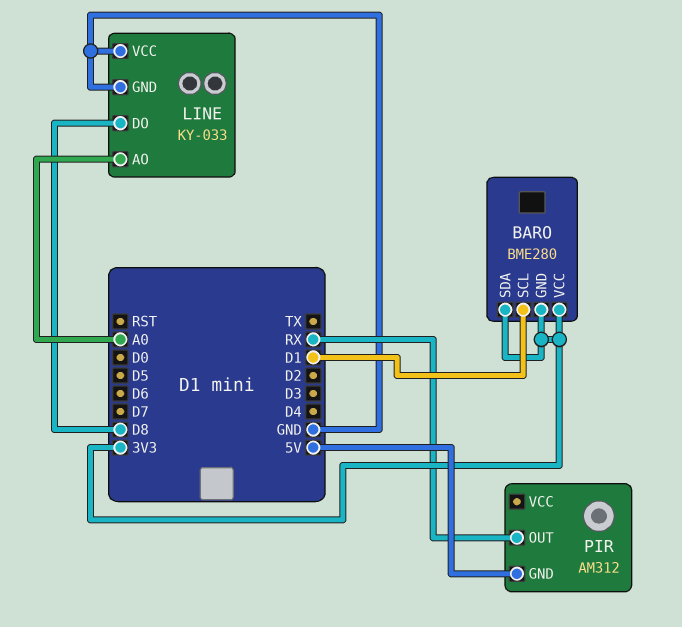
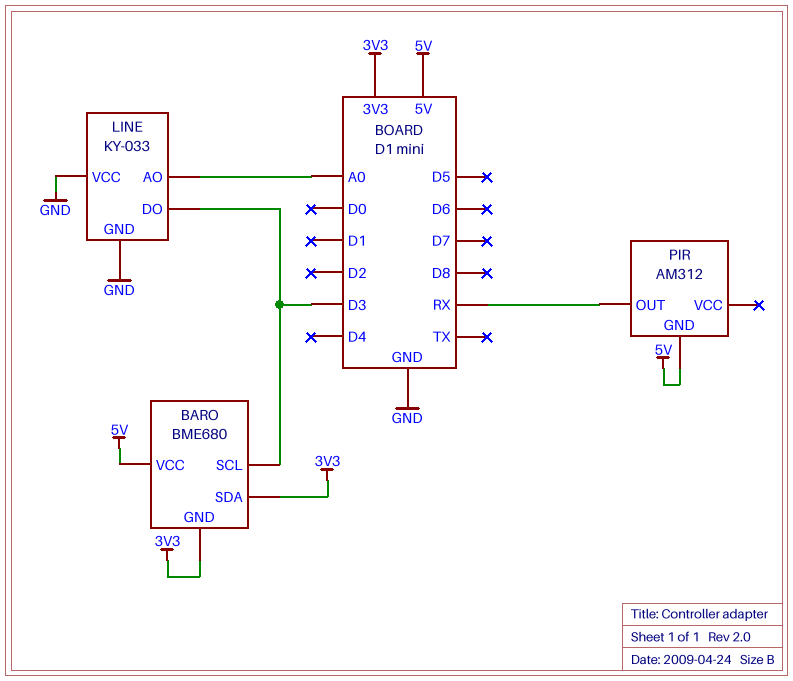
BARO: BME280 -> BME680
BARO pin SCL: D1 -> D3
BARO pin VCC: 3V3 -> 5V
LINE pin DO: D8 -> D3

